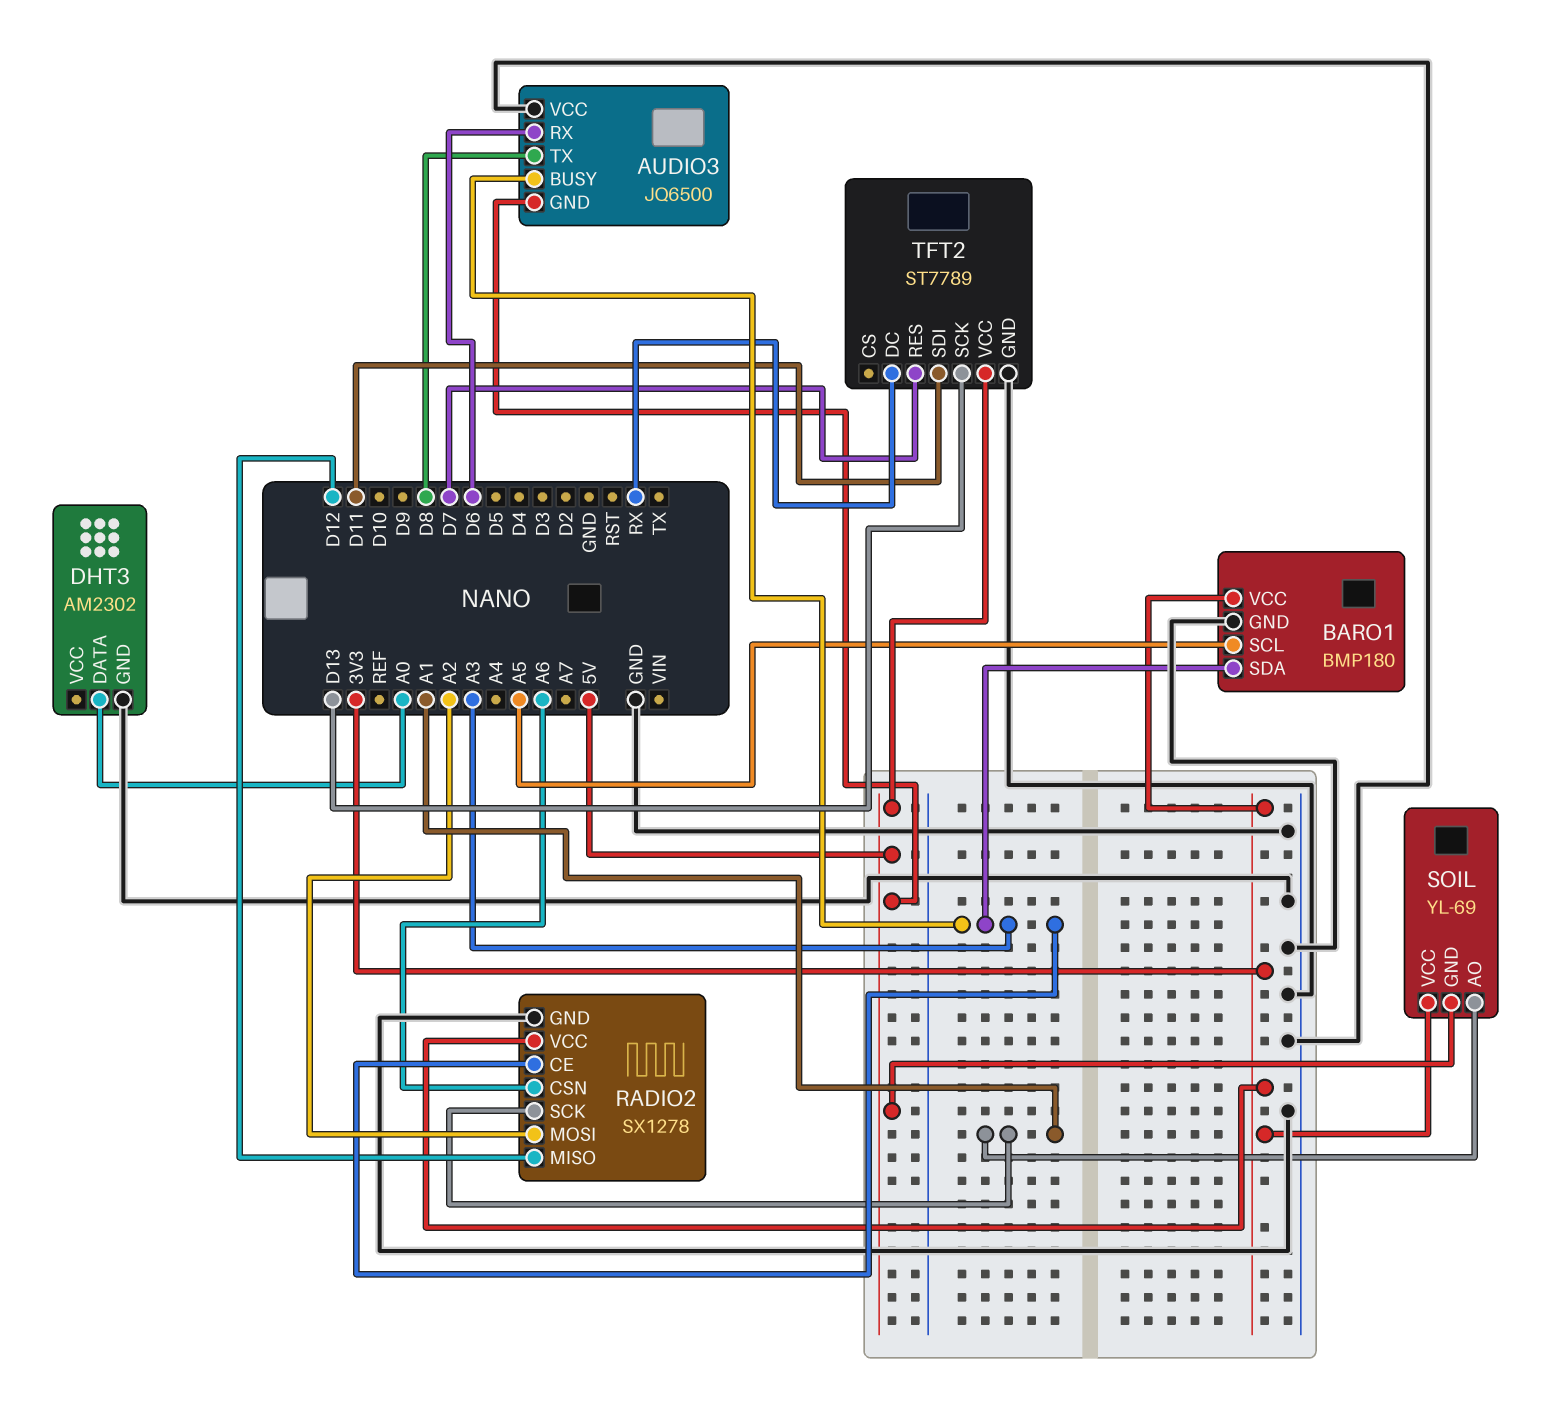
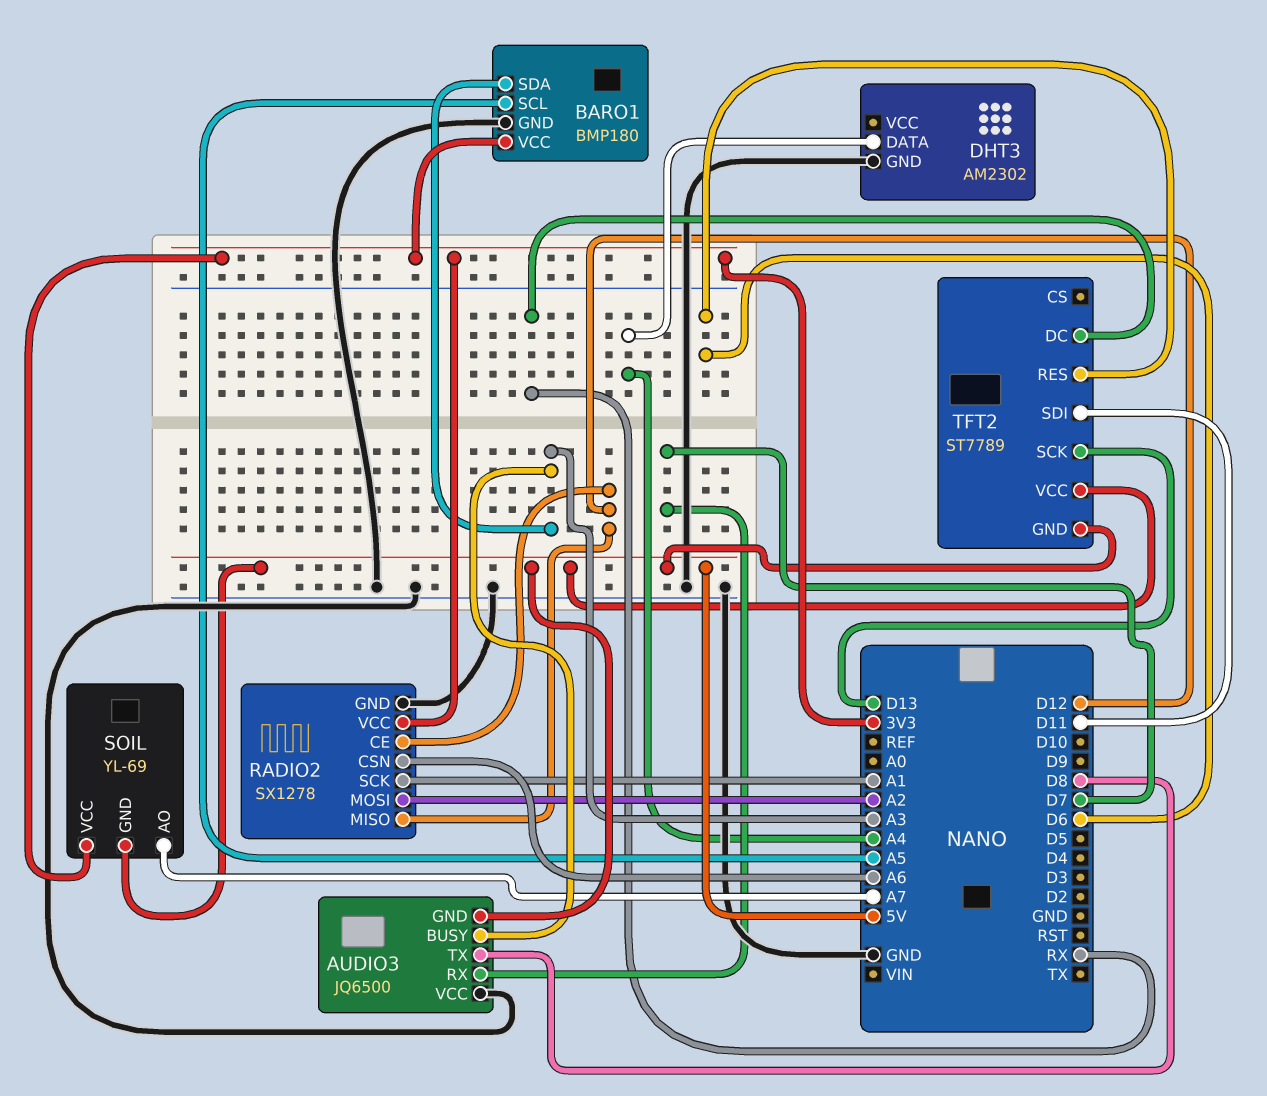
AUDIO3 pin RX: D6 -> D7
DHT3 pin DATA: A0 -> A4
RADIO2 pin CE: A3 -> D12
SOIL pin AO: A1 -> A7
TFT2 pin GND: GND -> 5V
TFT2 pin RES: D7 -> D6

